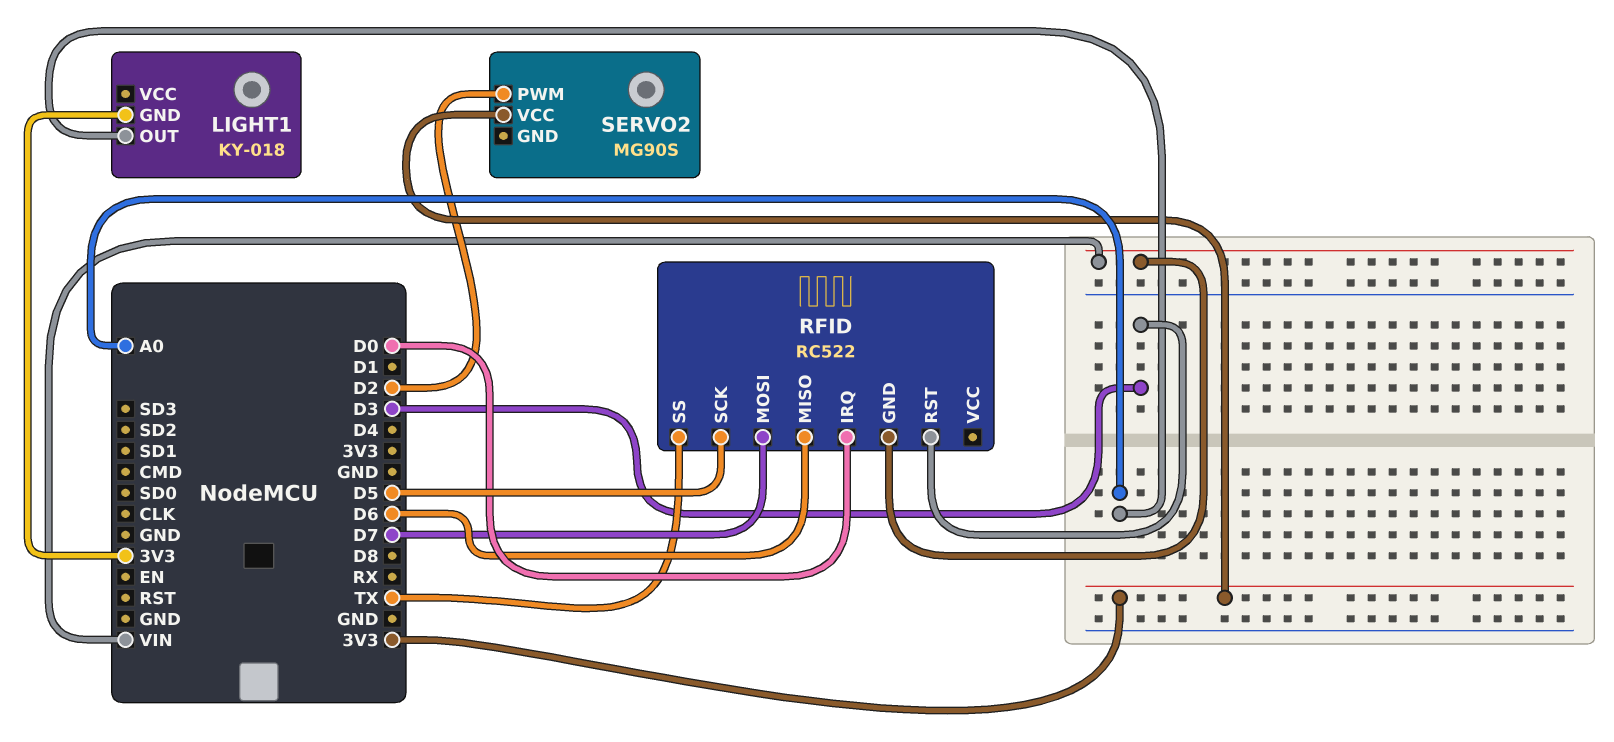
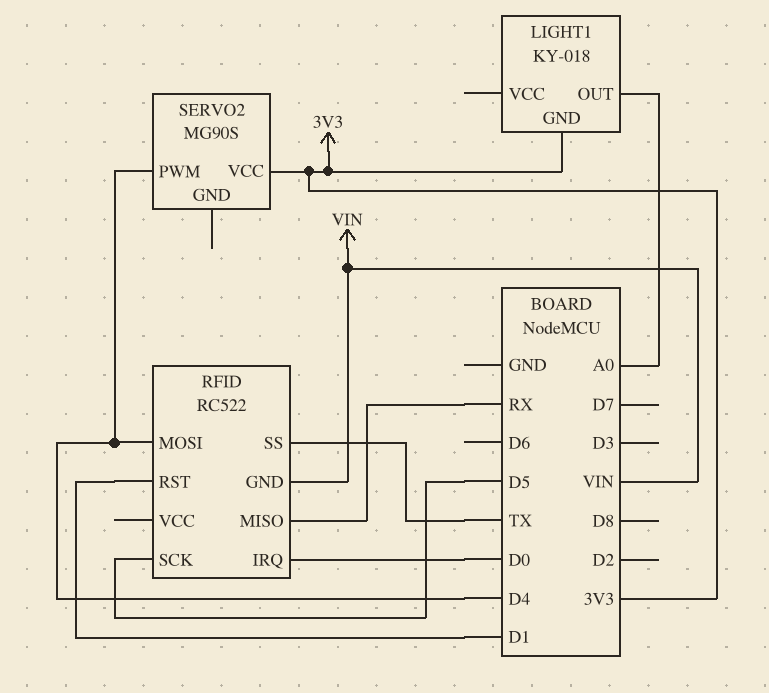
RFID pin MISO: D6 -> RX
RFID pin MOSI: D7 -> D4
RFID pin RST: D3 -> D1
SERVO2 pin PWM: D2 -> D4

